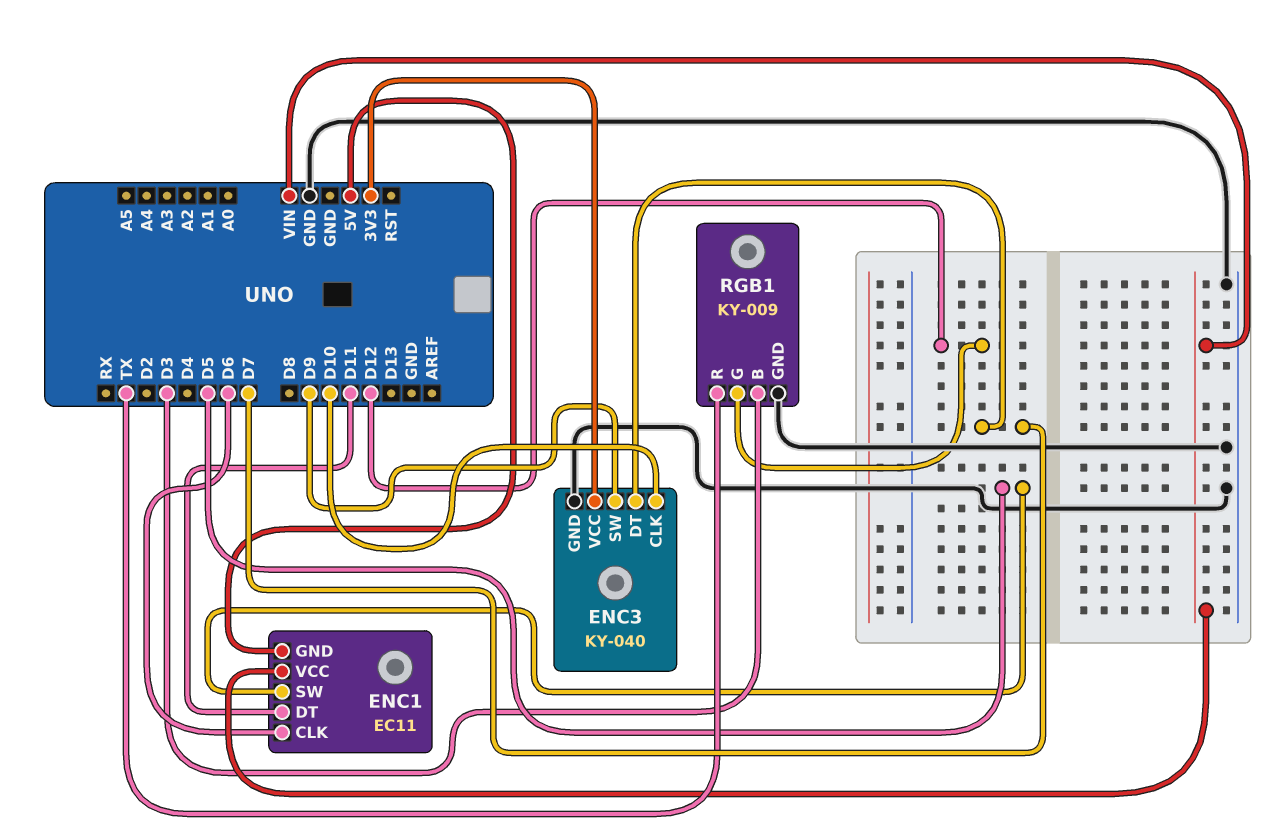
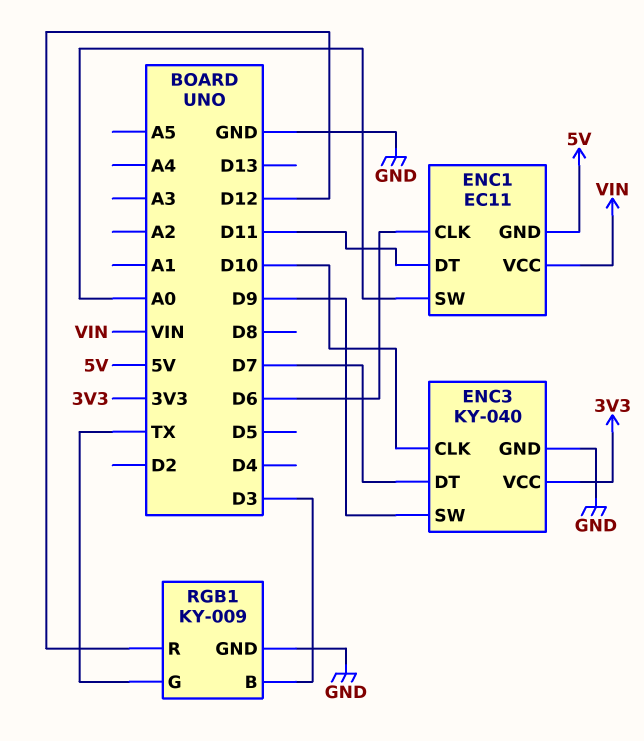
ENC1 pin SW: D5 -> A0
RGB1 pin G: D12 -> TX
RGB1 pin R: TX -> D12

